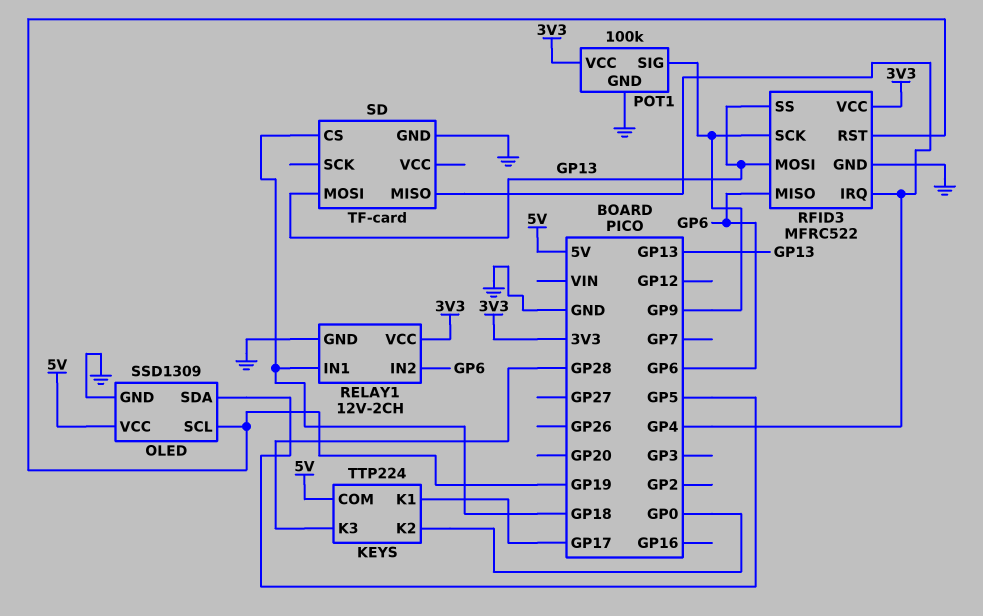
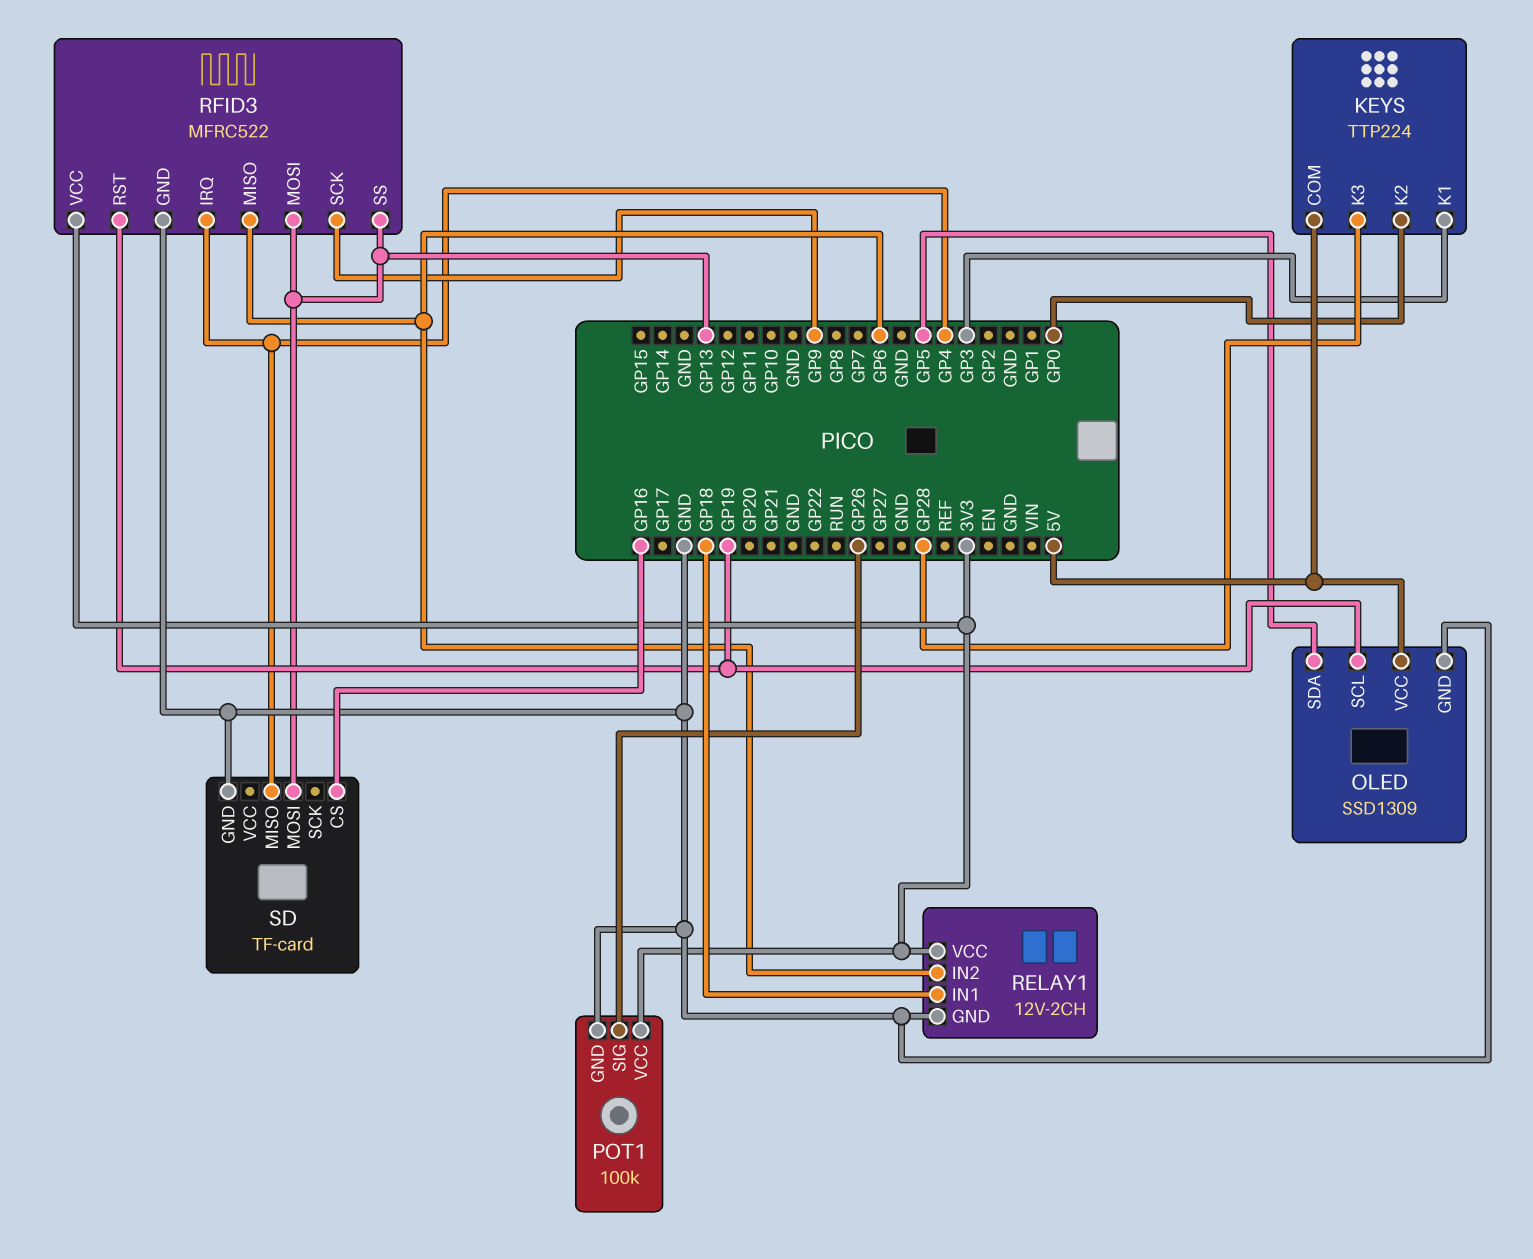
KEYS pin K1: GP17 -> GP3
POT1 pin SIG: GP9 -> GP26
SD pin CS: GP18 -> GP16

